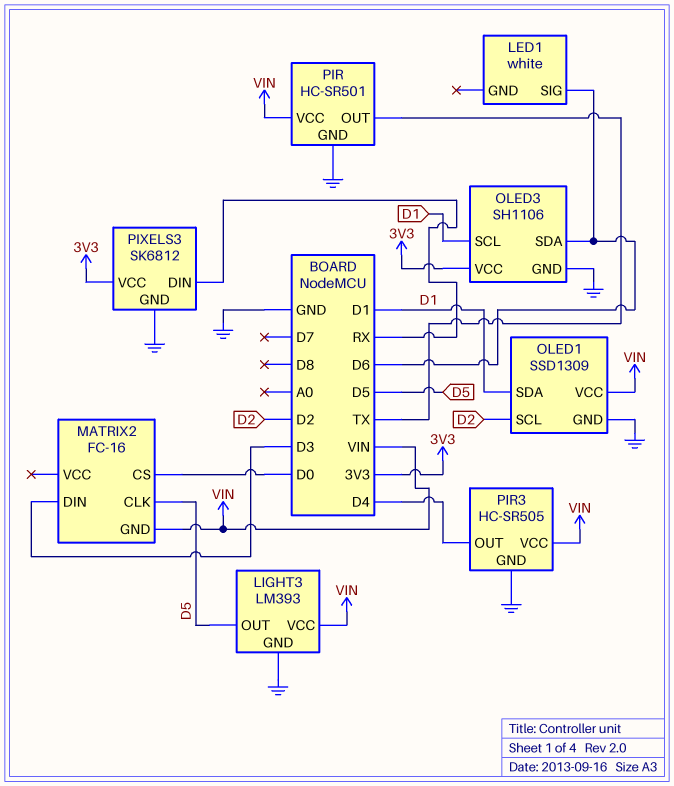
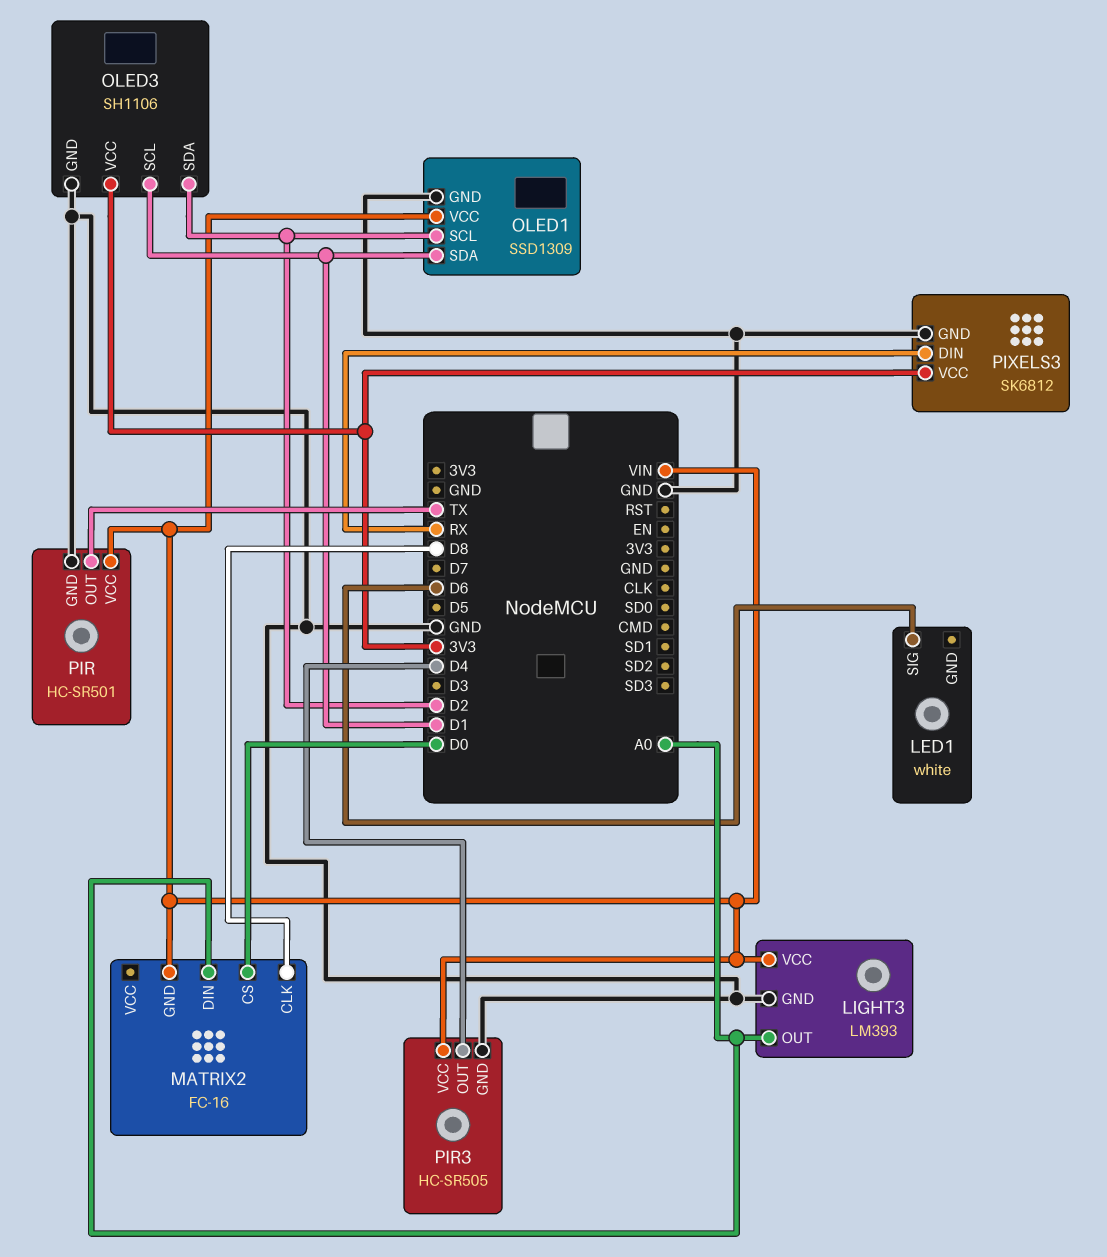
LIGHT3 pin OUT: D5 -> A0
MATRIX2 pin CLK: D5 -> D8
MATRIX2 pin DIN: D3 -> A0
OLED3 pin SDA: D6 -> D2

